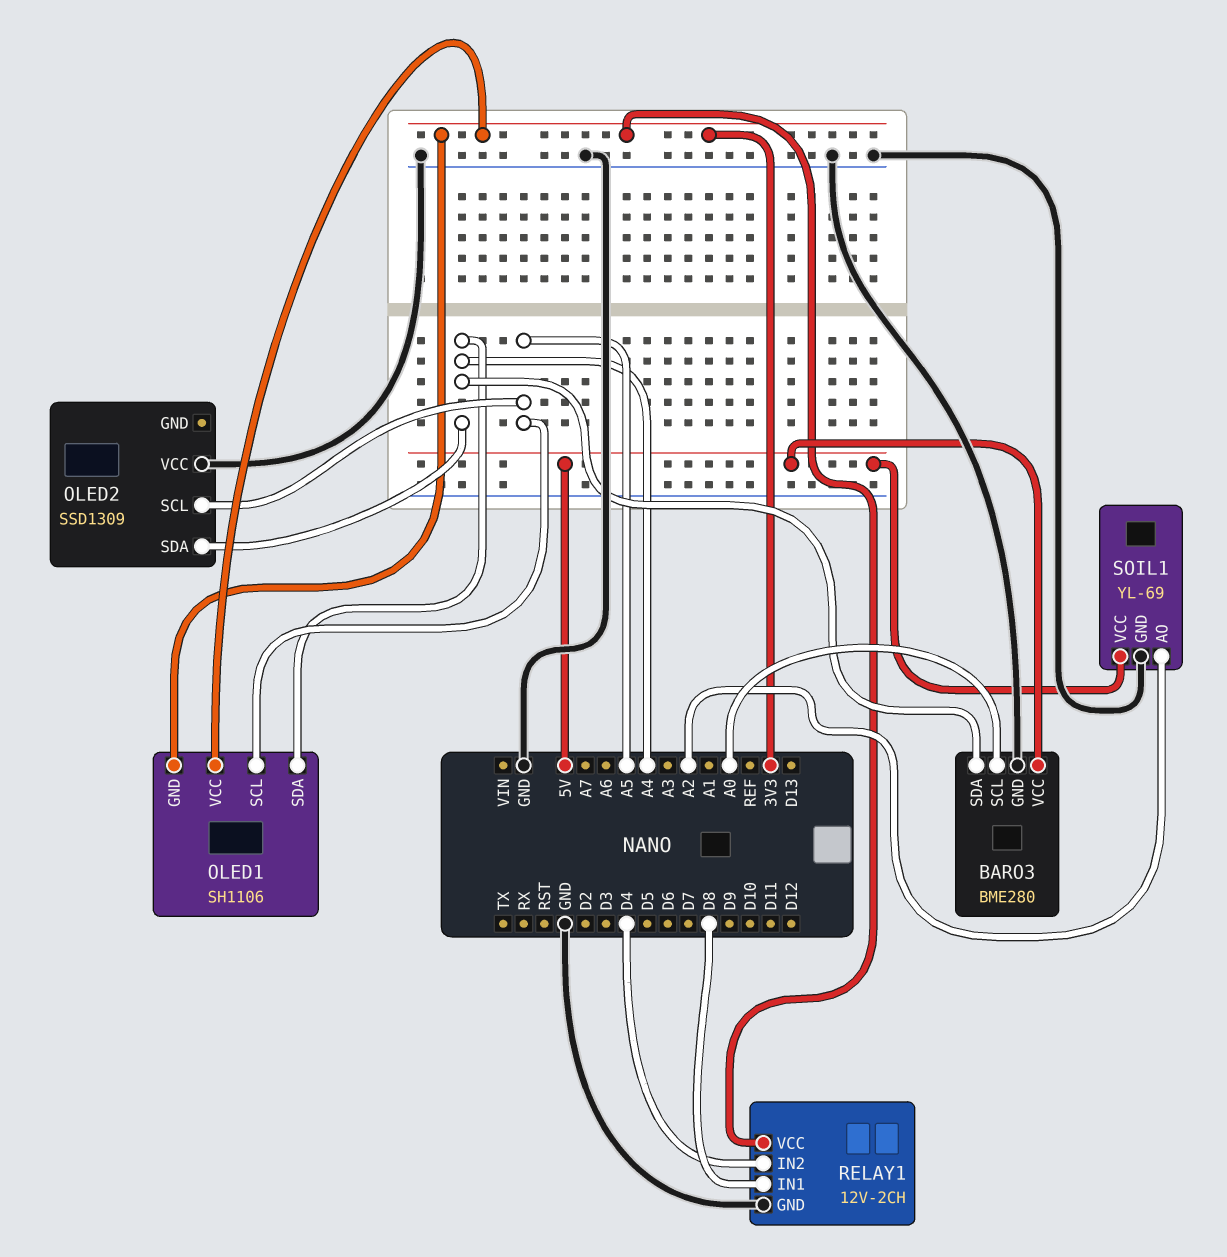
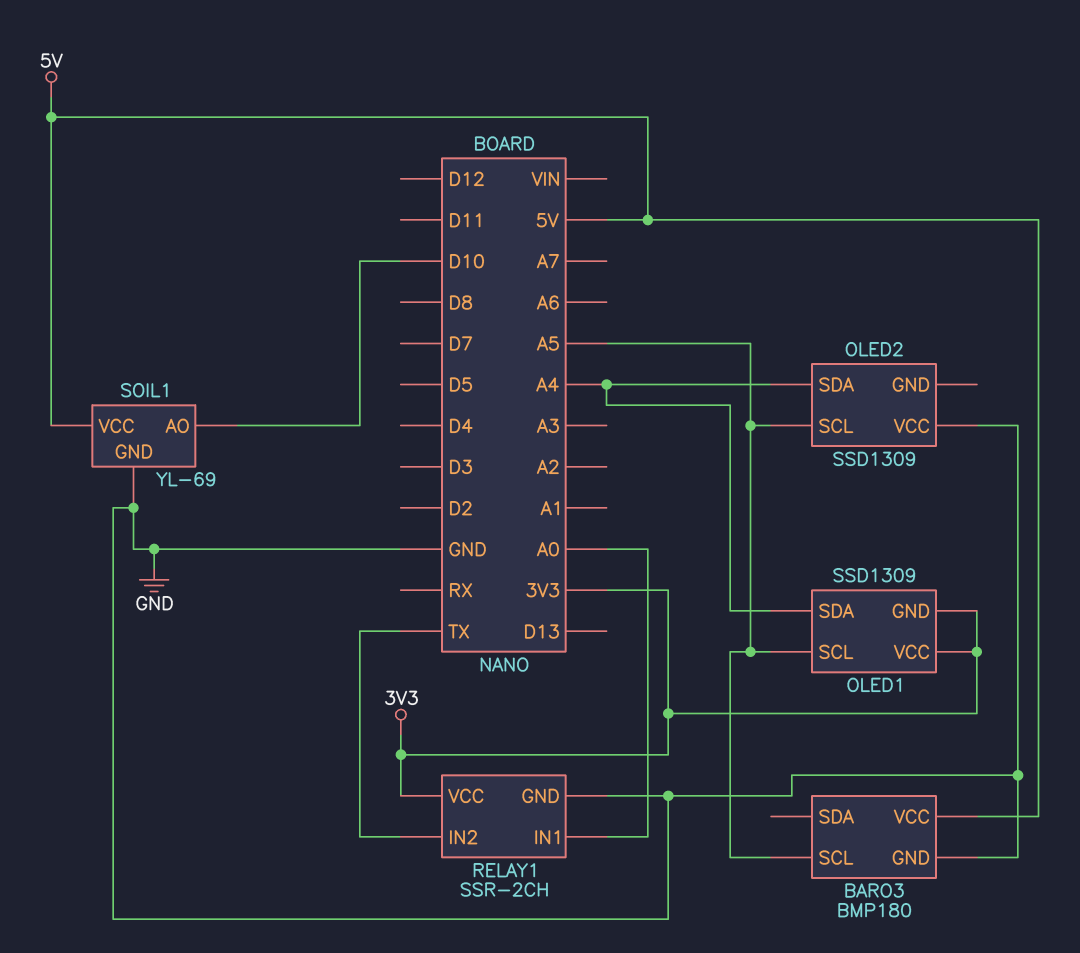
BARO3: BME280 -> BMP180
BARO3 pin SCL: A0 -> A5
BARO3 pin SDA: A4 -> none
OLED1: SH1106 -> SSD1309
RELAY1: 12V-2CH -> SSR-2CH
RELAY1 pin IN1: D8 -> A0
RELAY1 pin IN2: D4 -> TX
SOIL1 pin AO: A2 -> D10

